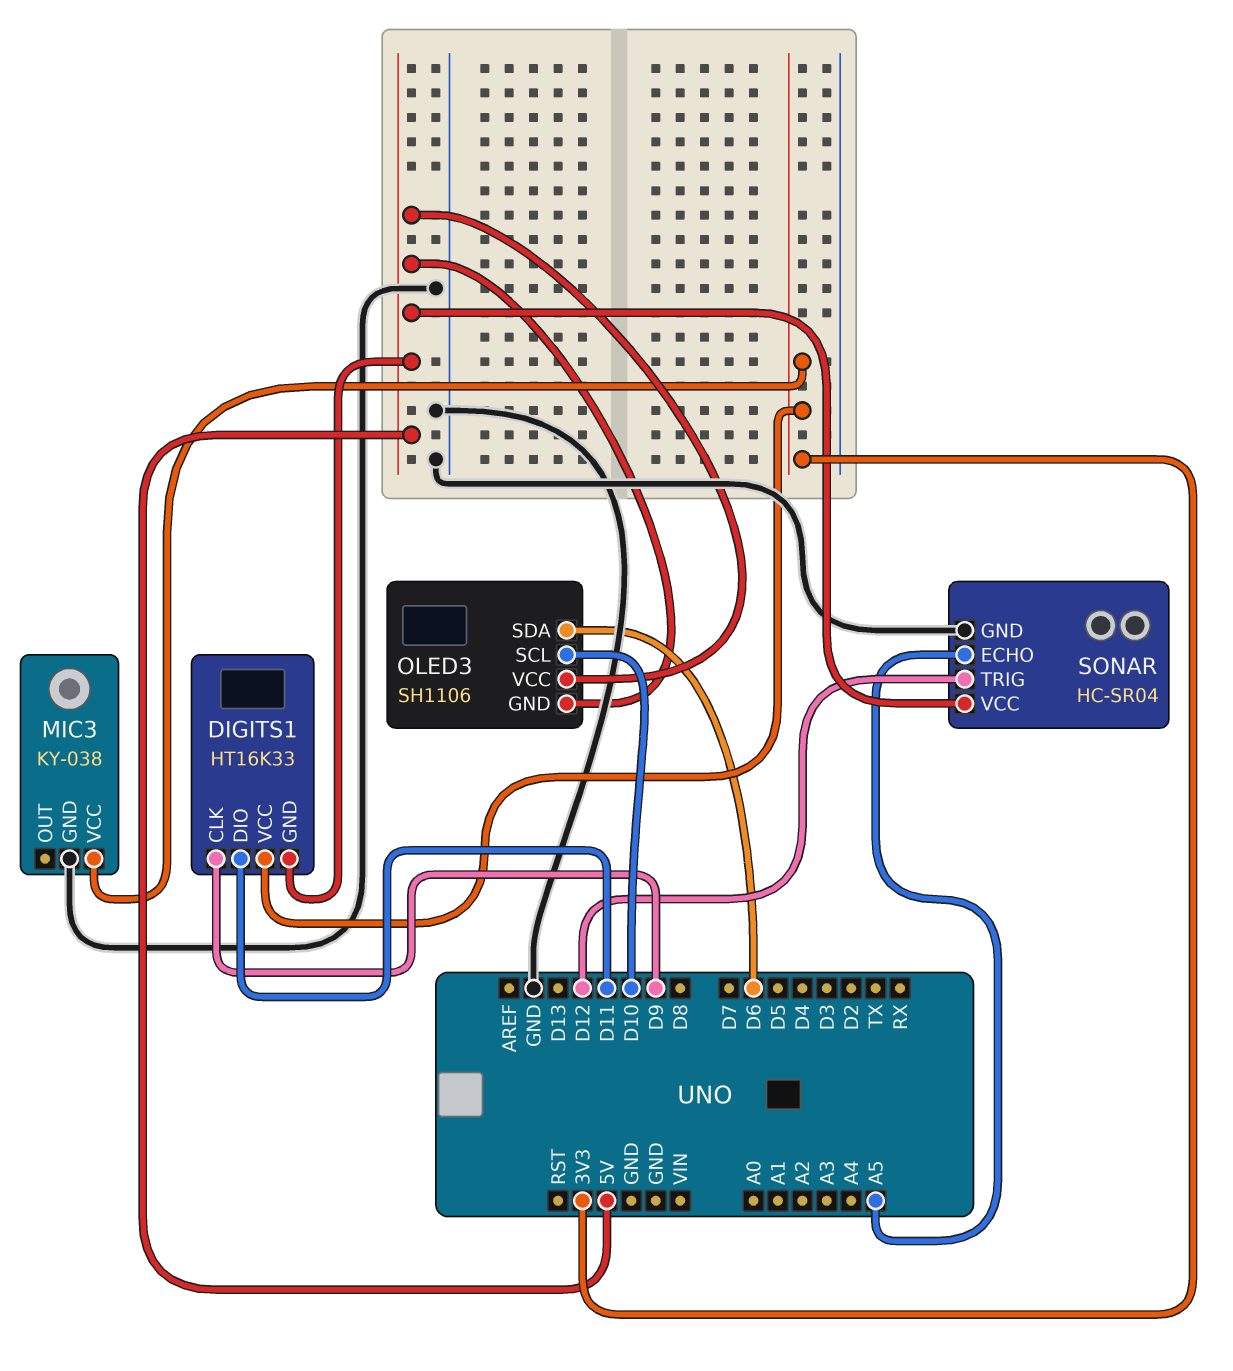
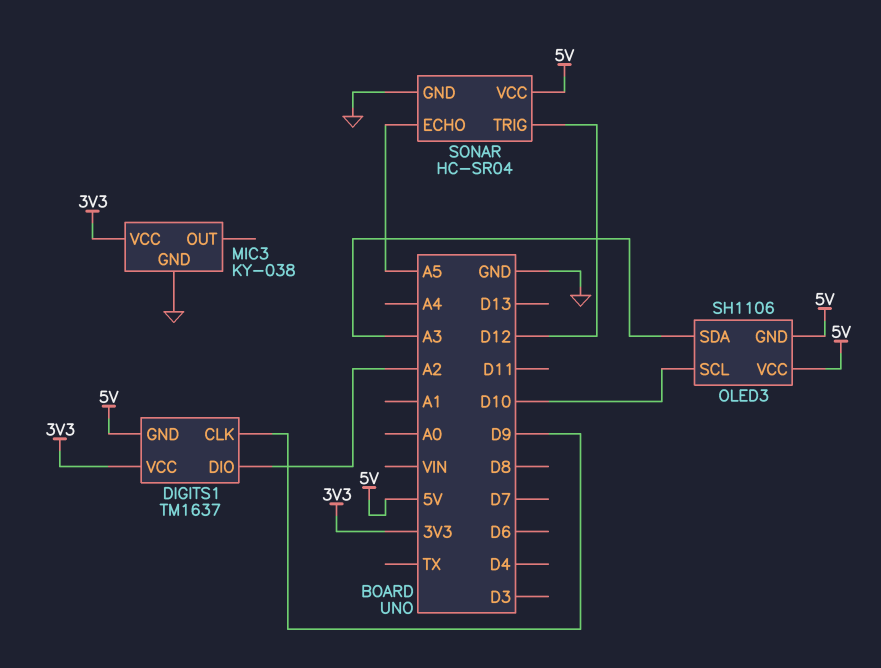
DIGITS1: HT16K33 -> TM1637
DIGITS1 pin DIO: D11 -> A2
OLED3 pin SDA: D6 -> A3

